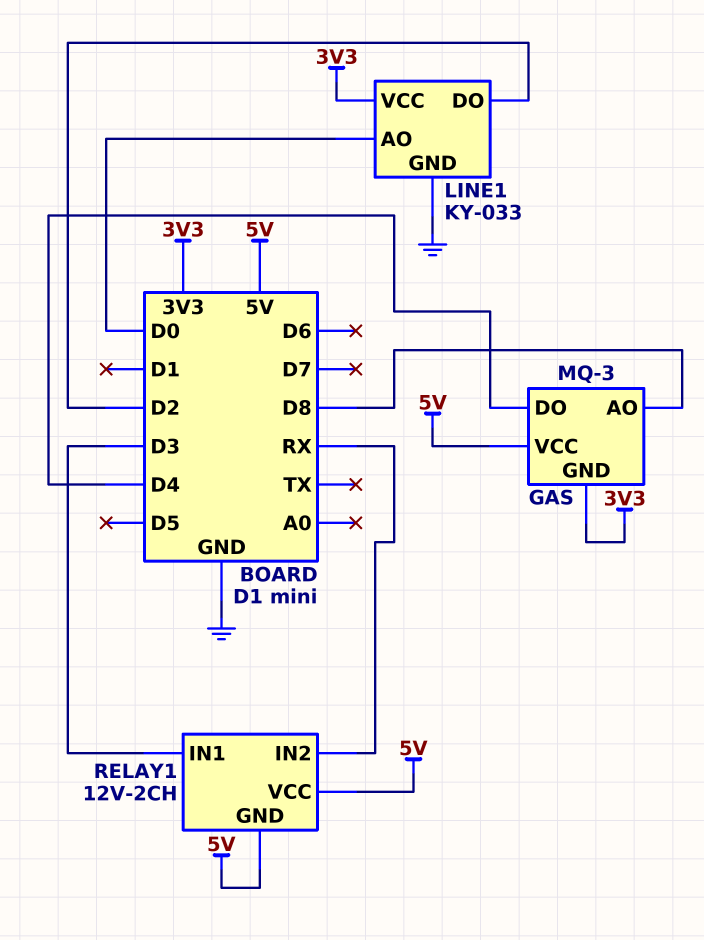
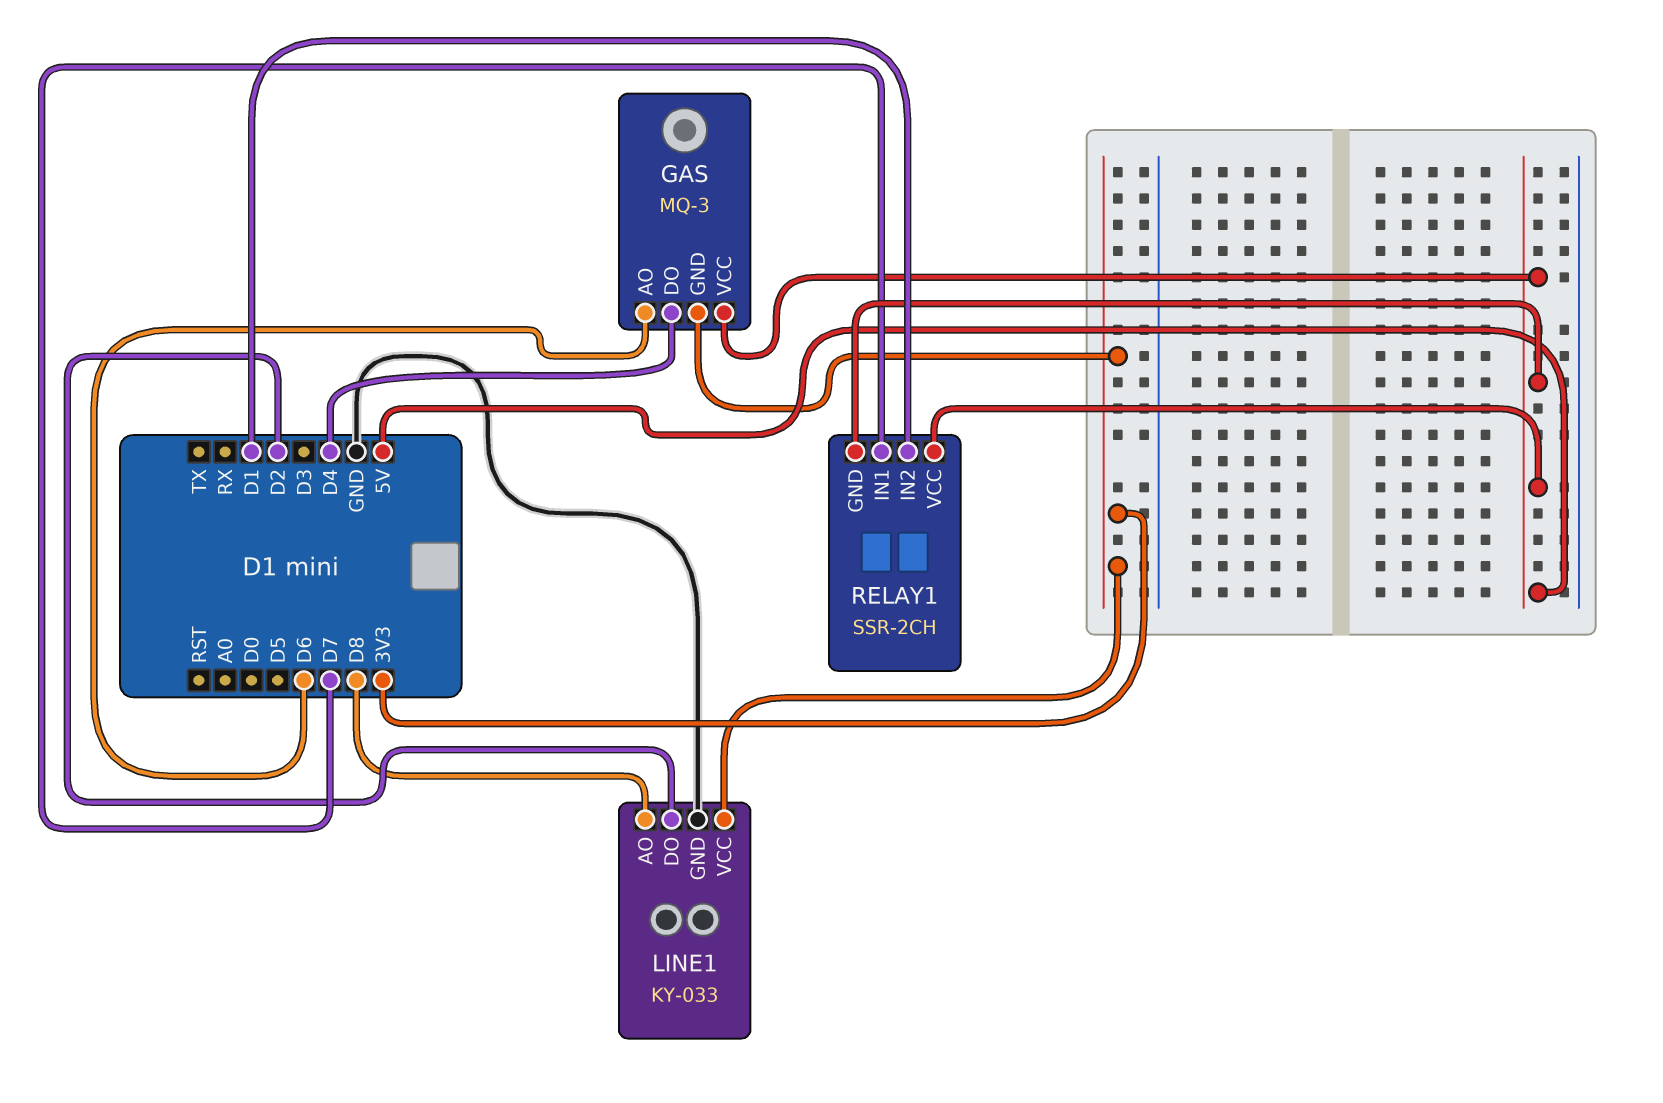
GAS pin AO: D8 -> D6
LINE1 pin AO: D0 -> D8
RELAY1: 12V-2CH -> SSR-2CH
RELAY1 pin IN1: D3 -> D7
RELAY1 pin IN2: RX -> D1

